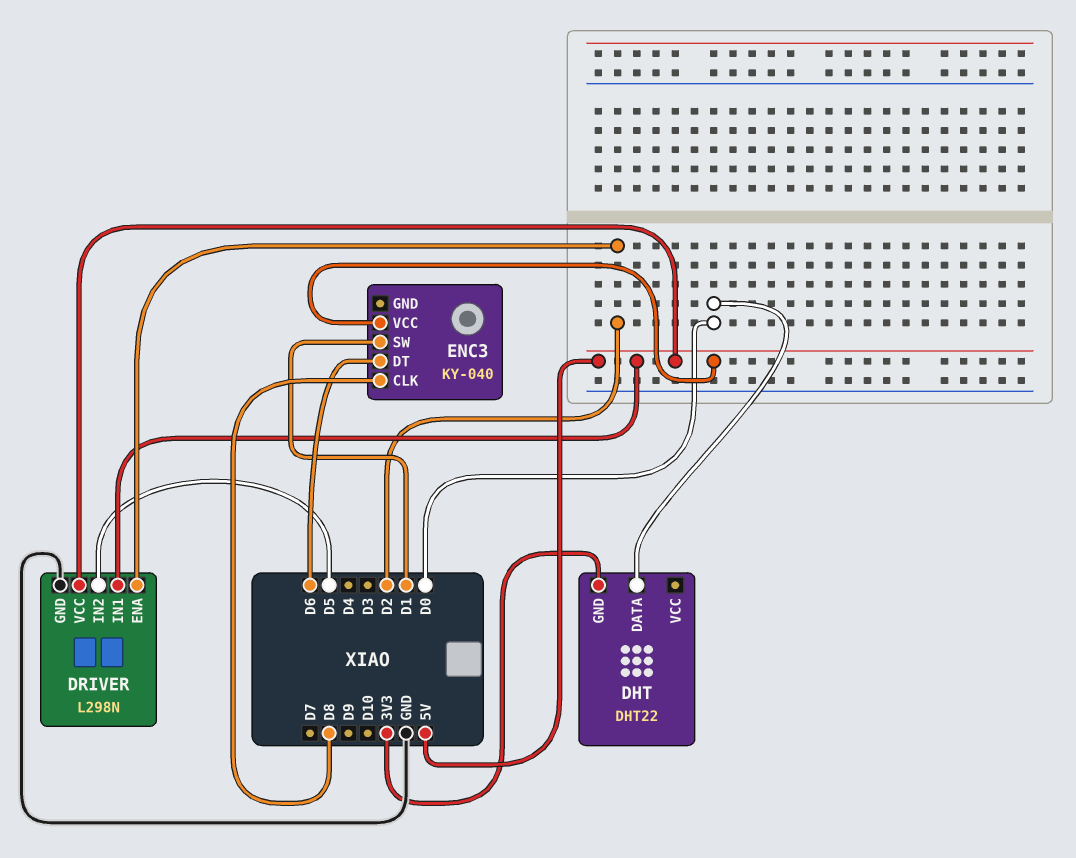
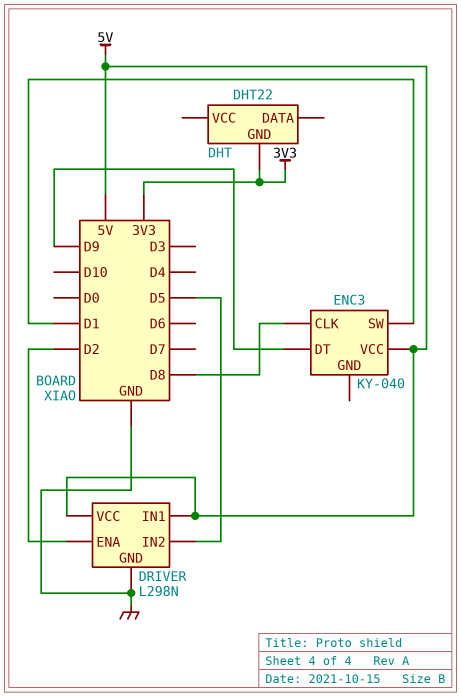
DHT pin DATA: D0 -> none
ENC3 pin DT: D6 -> D9

